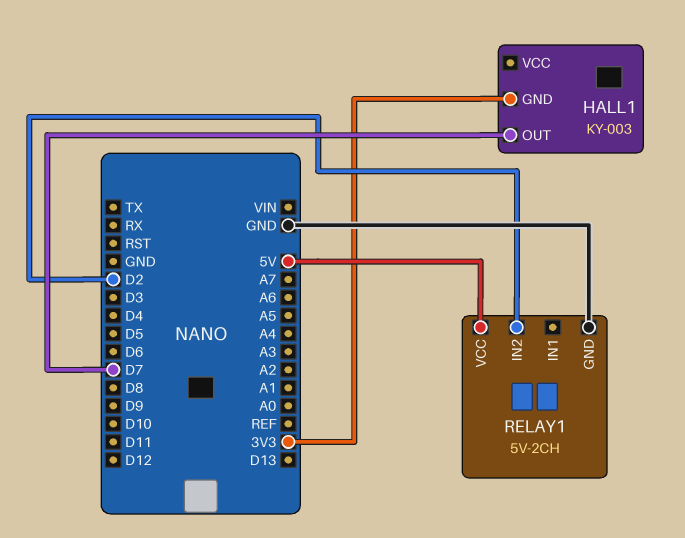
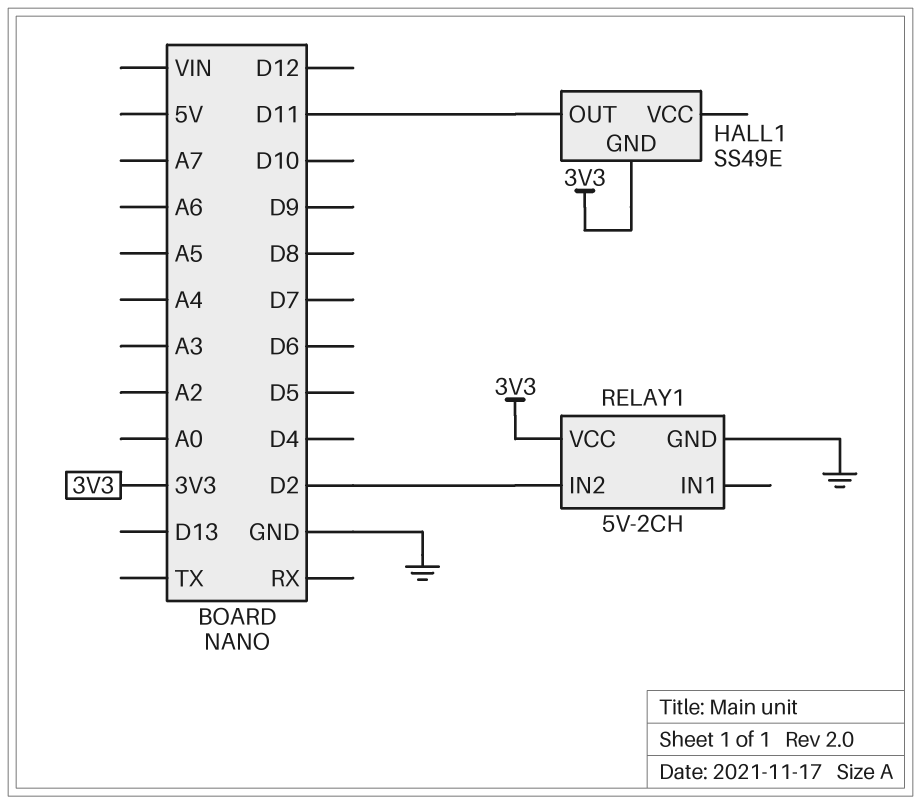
HALL1: KY-003 -> SS49E
HALL1 pin OUT: D7 -> D11
RELAY1 pin VCC: 5V -> 3V3

